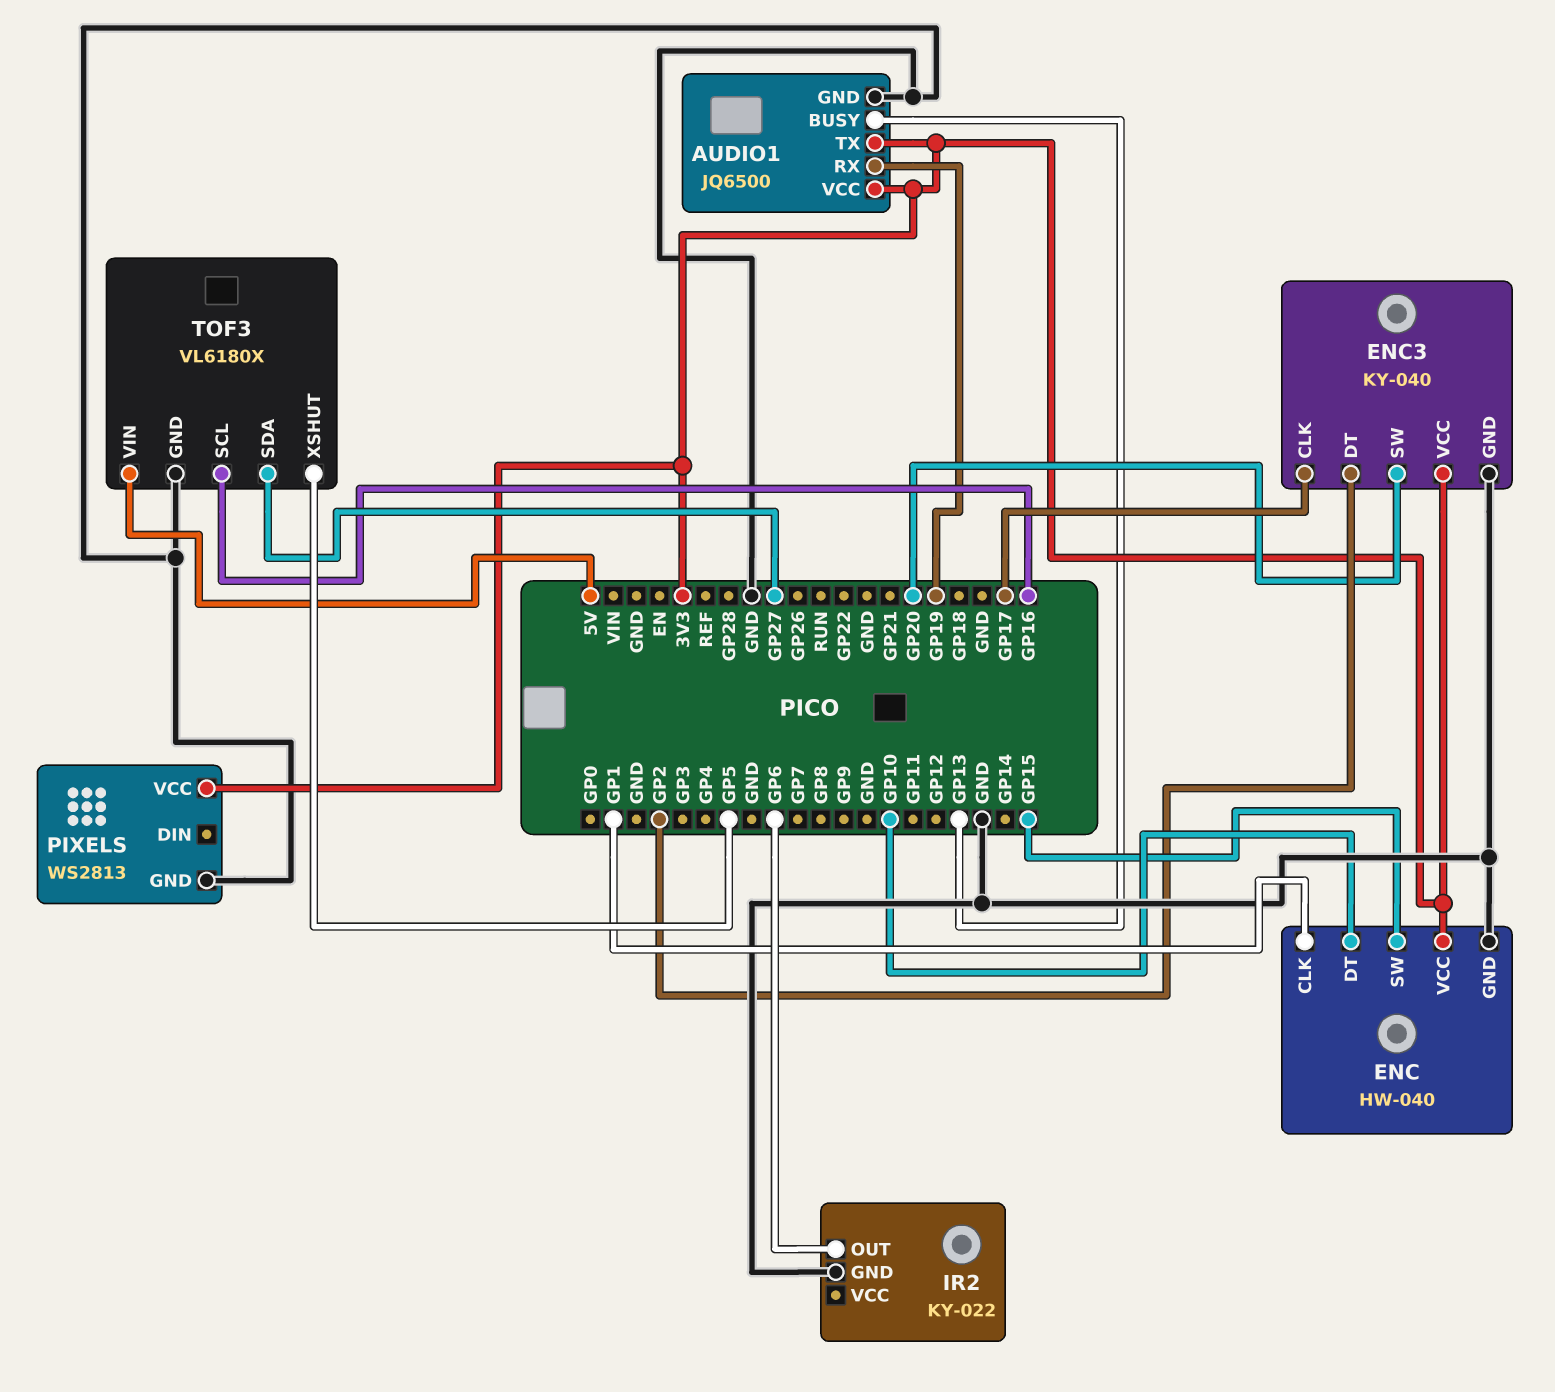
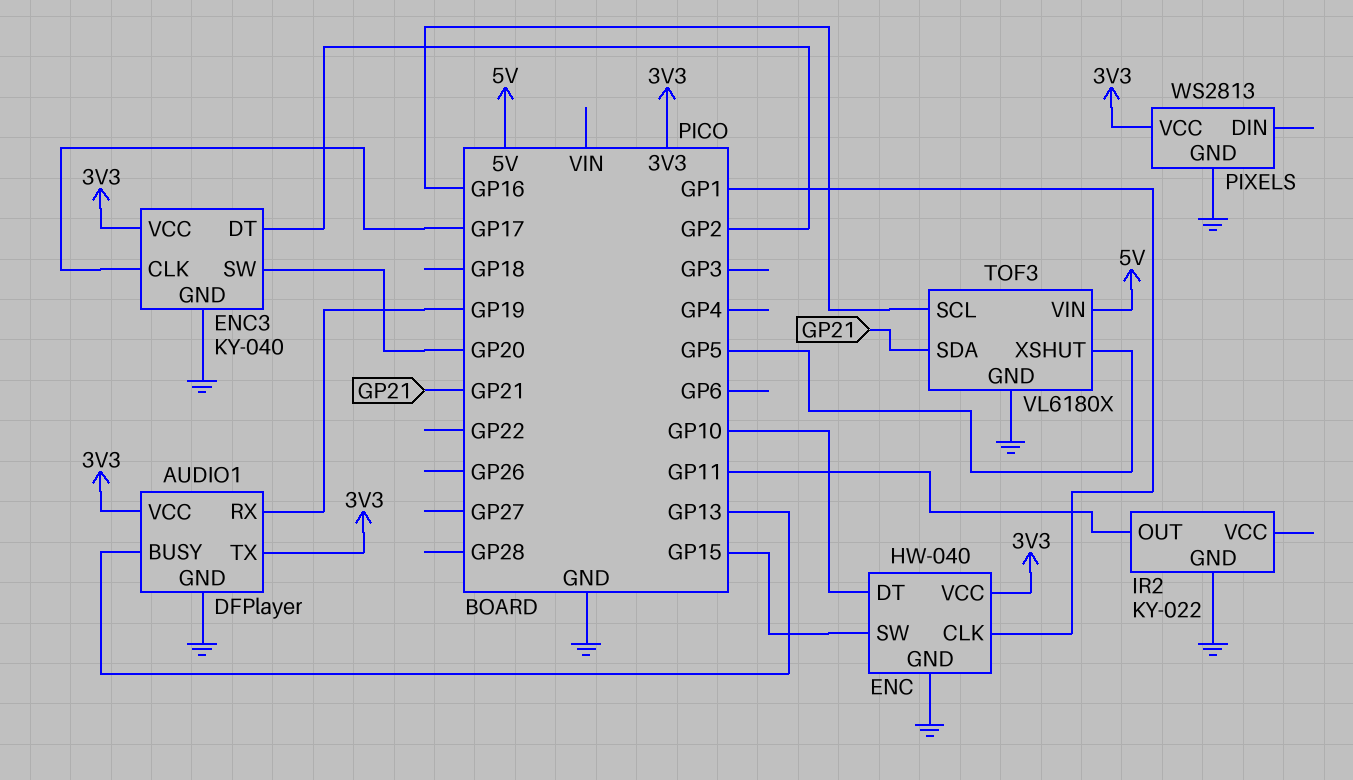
AUDIO1: JQ6500 -> DFPlayer
IR2 pin OUT: GP6 -> GP11
TOF3 pin SDA: GP27 -> GP21

